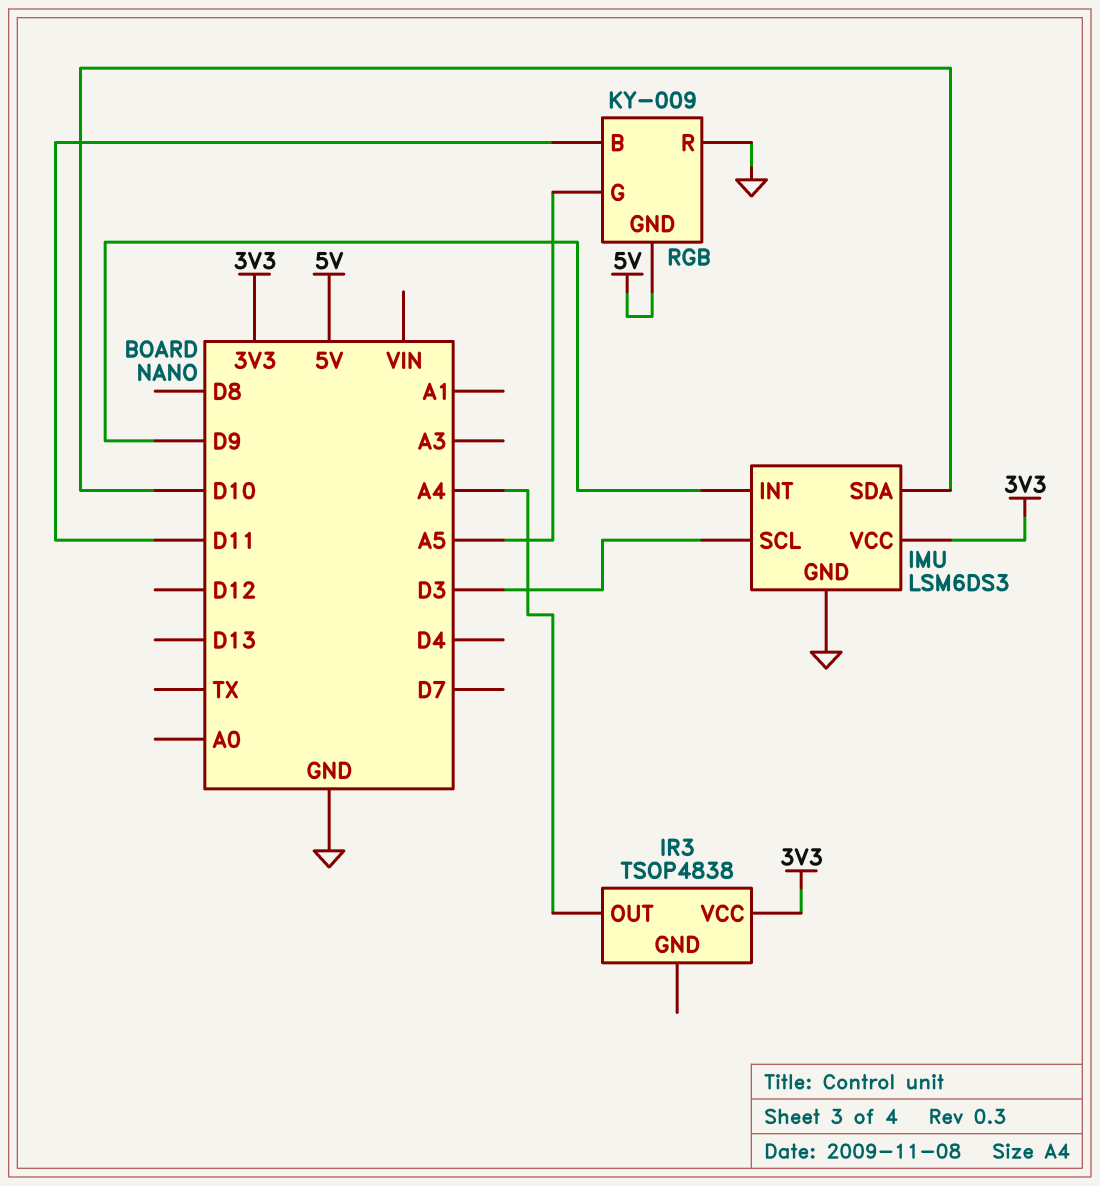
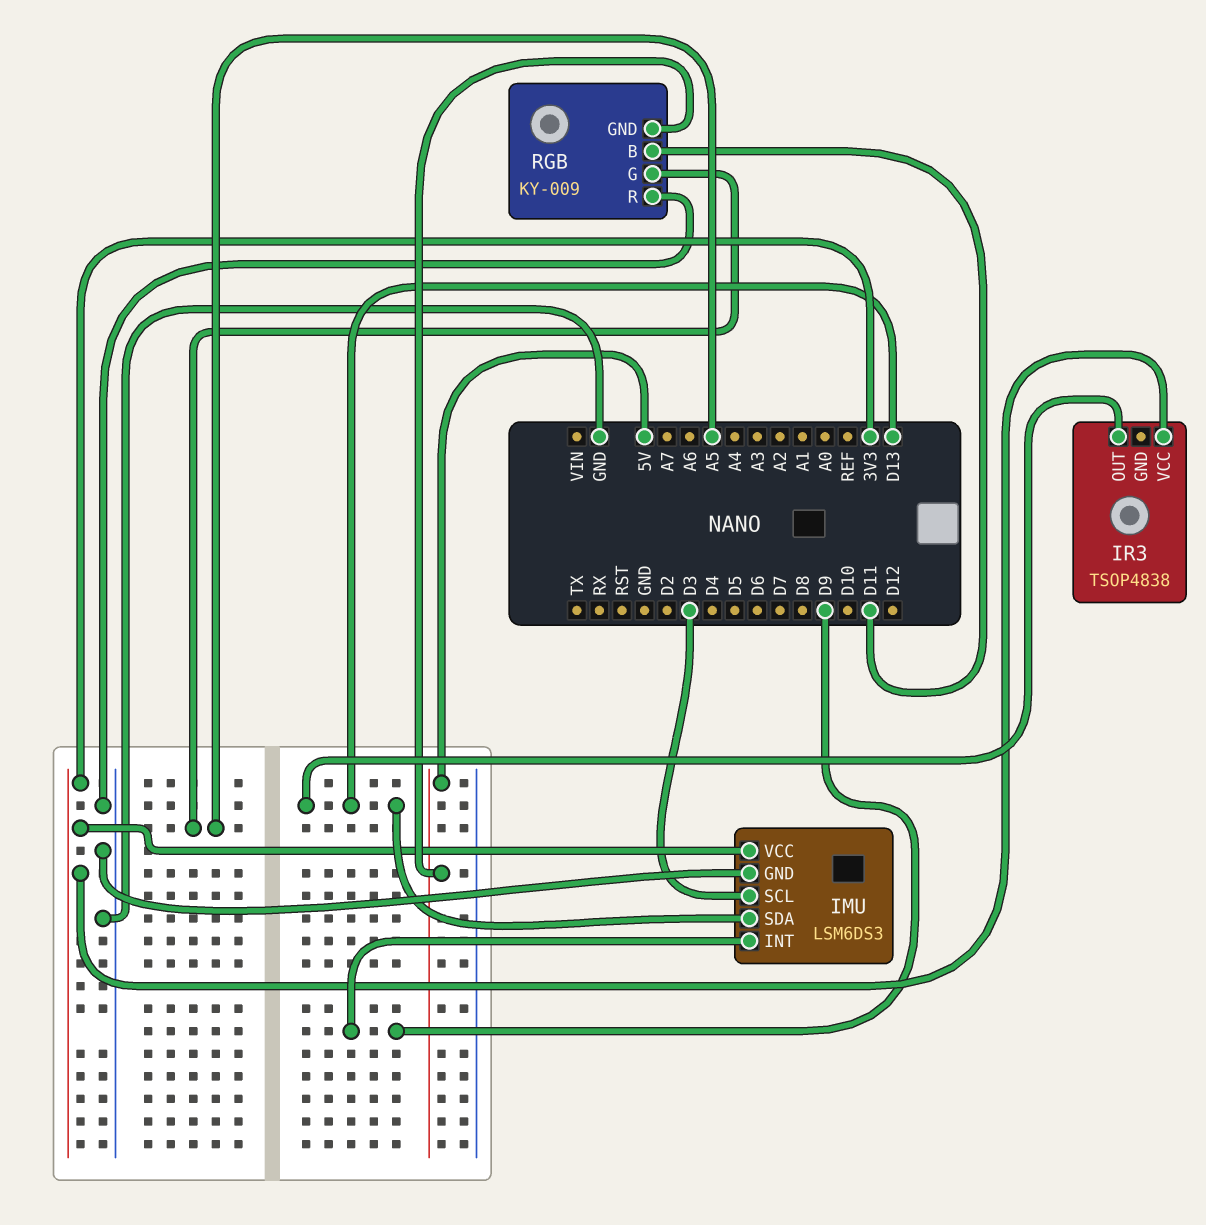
IMU pin SDA: D10 -> D13
IR3 pin OUT: A4 -> D13

